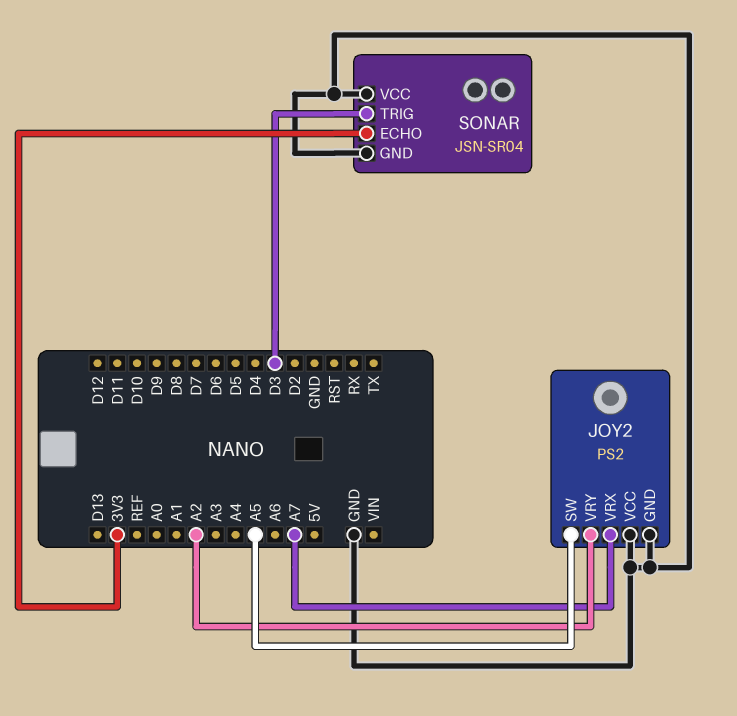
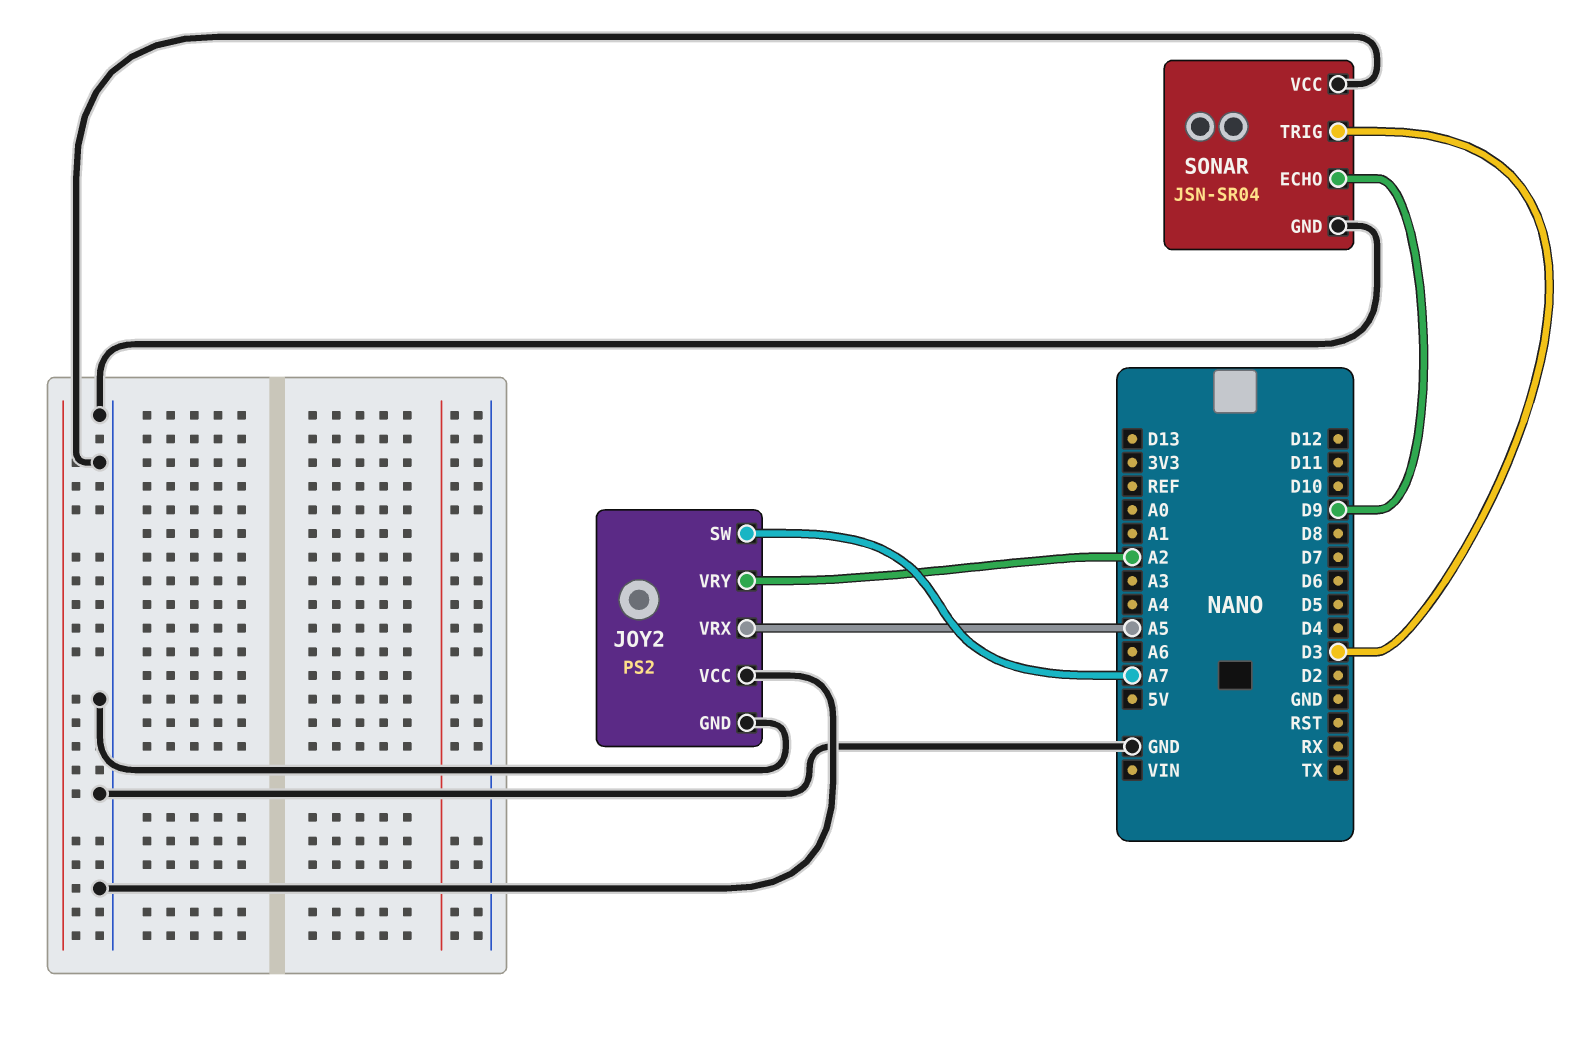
JOY2 pin SW: A5 -> A7
JOY2 pin VRX: A7 -> A5
SONAR pin ECHO: 3V3 -> D9

